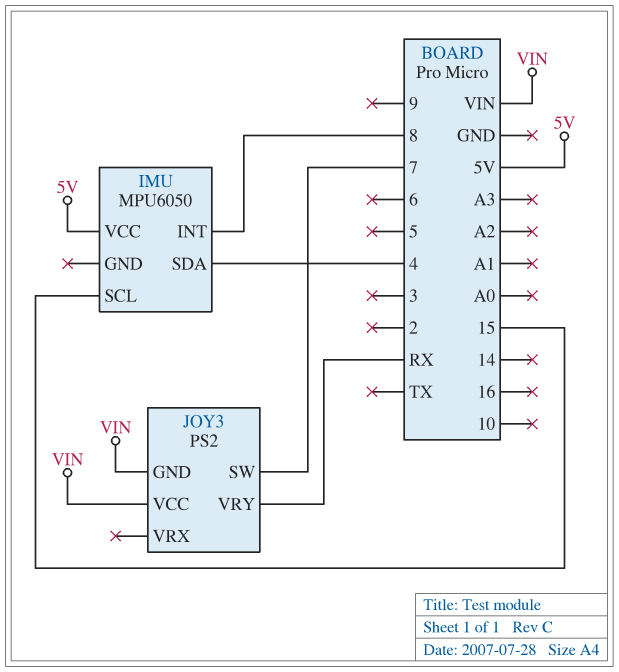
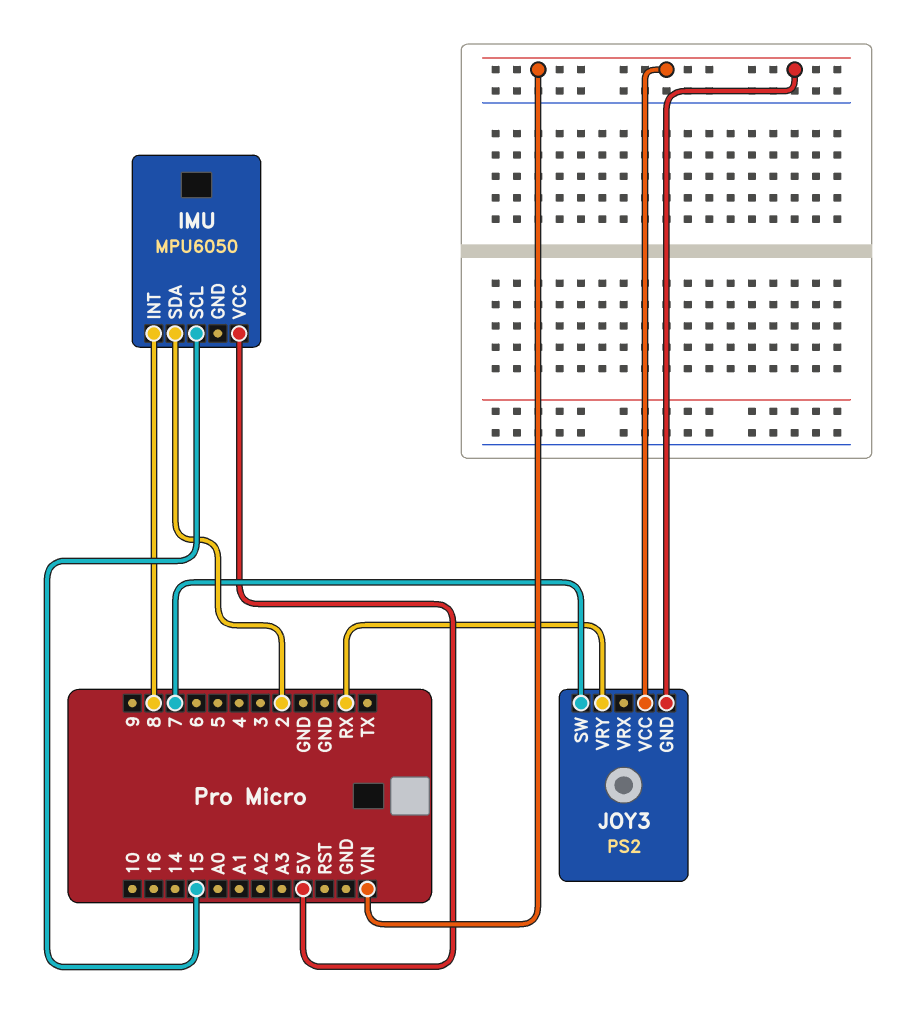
IMU pin SDA: 4 -> 2

